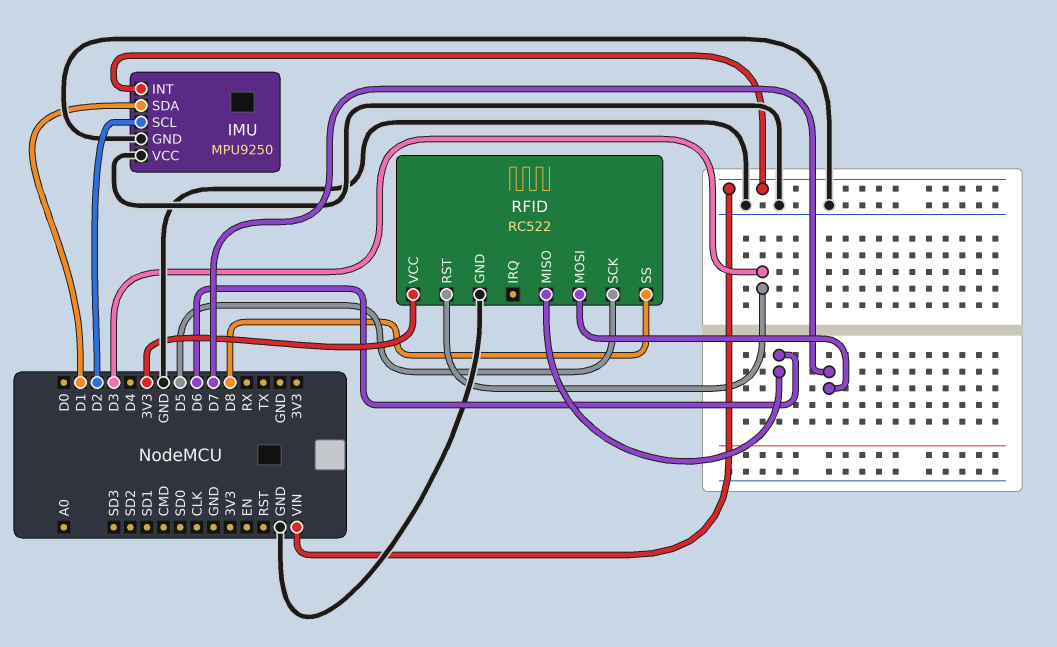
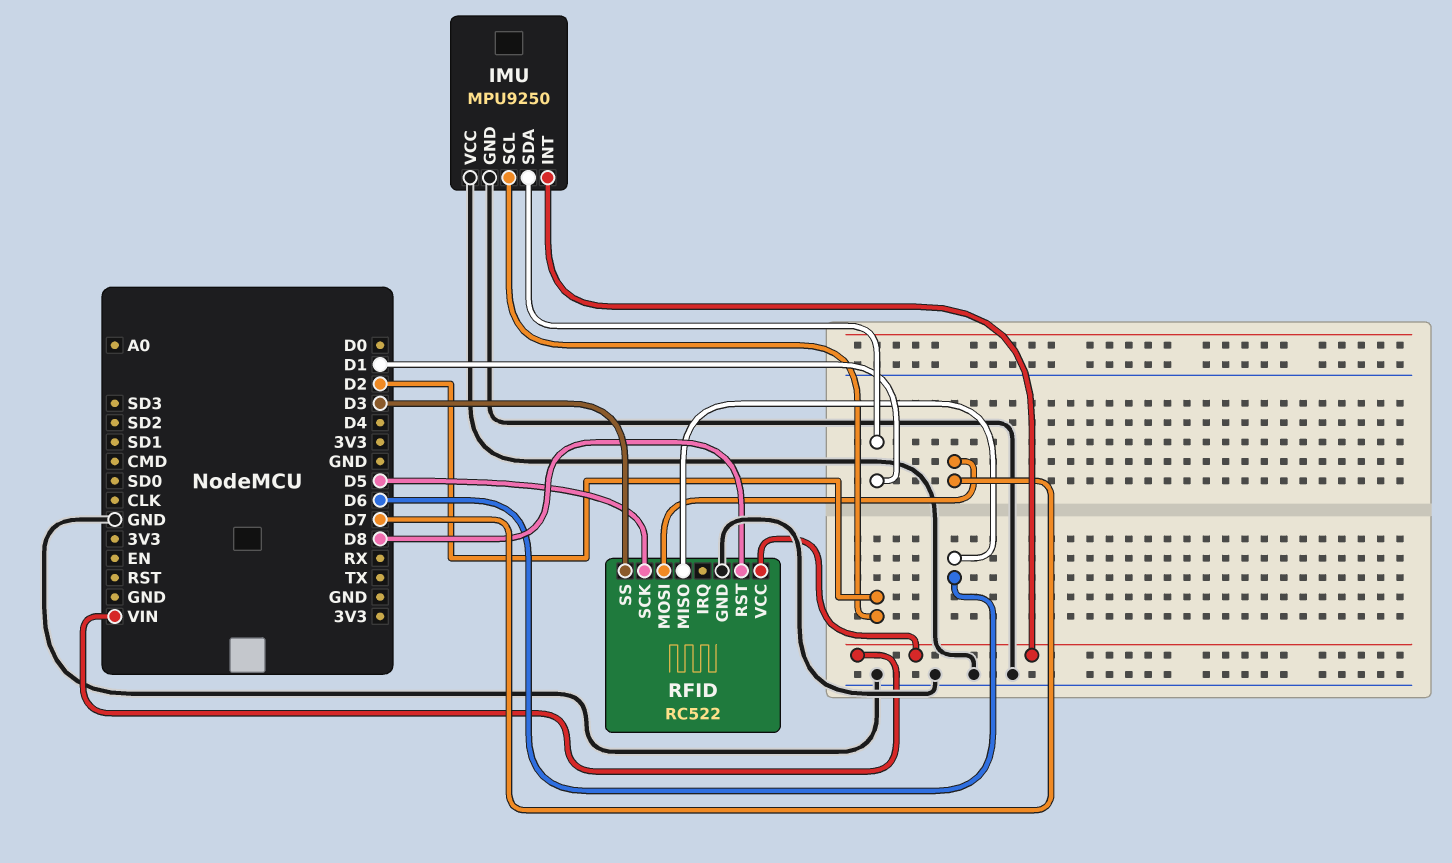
RFID pin RST: D3 -> D8
RFID pin SS: D8 -> D3
RFID pin VCC: 3V3 -> VIN

